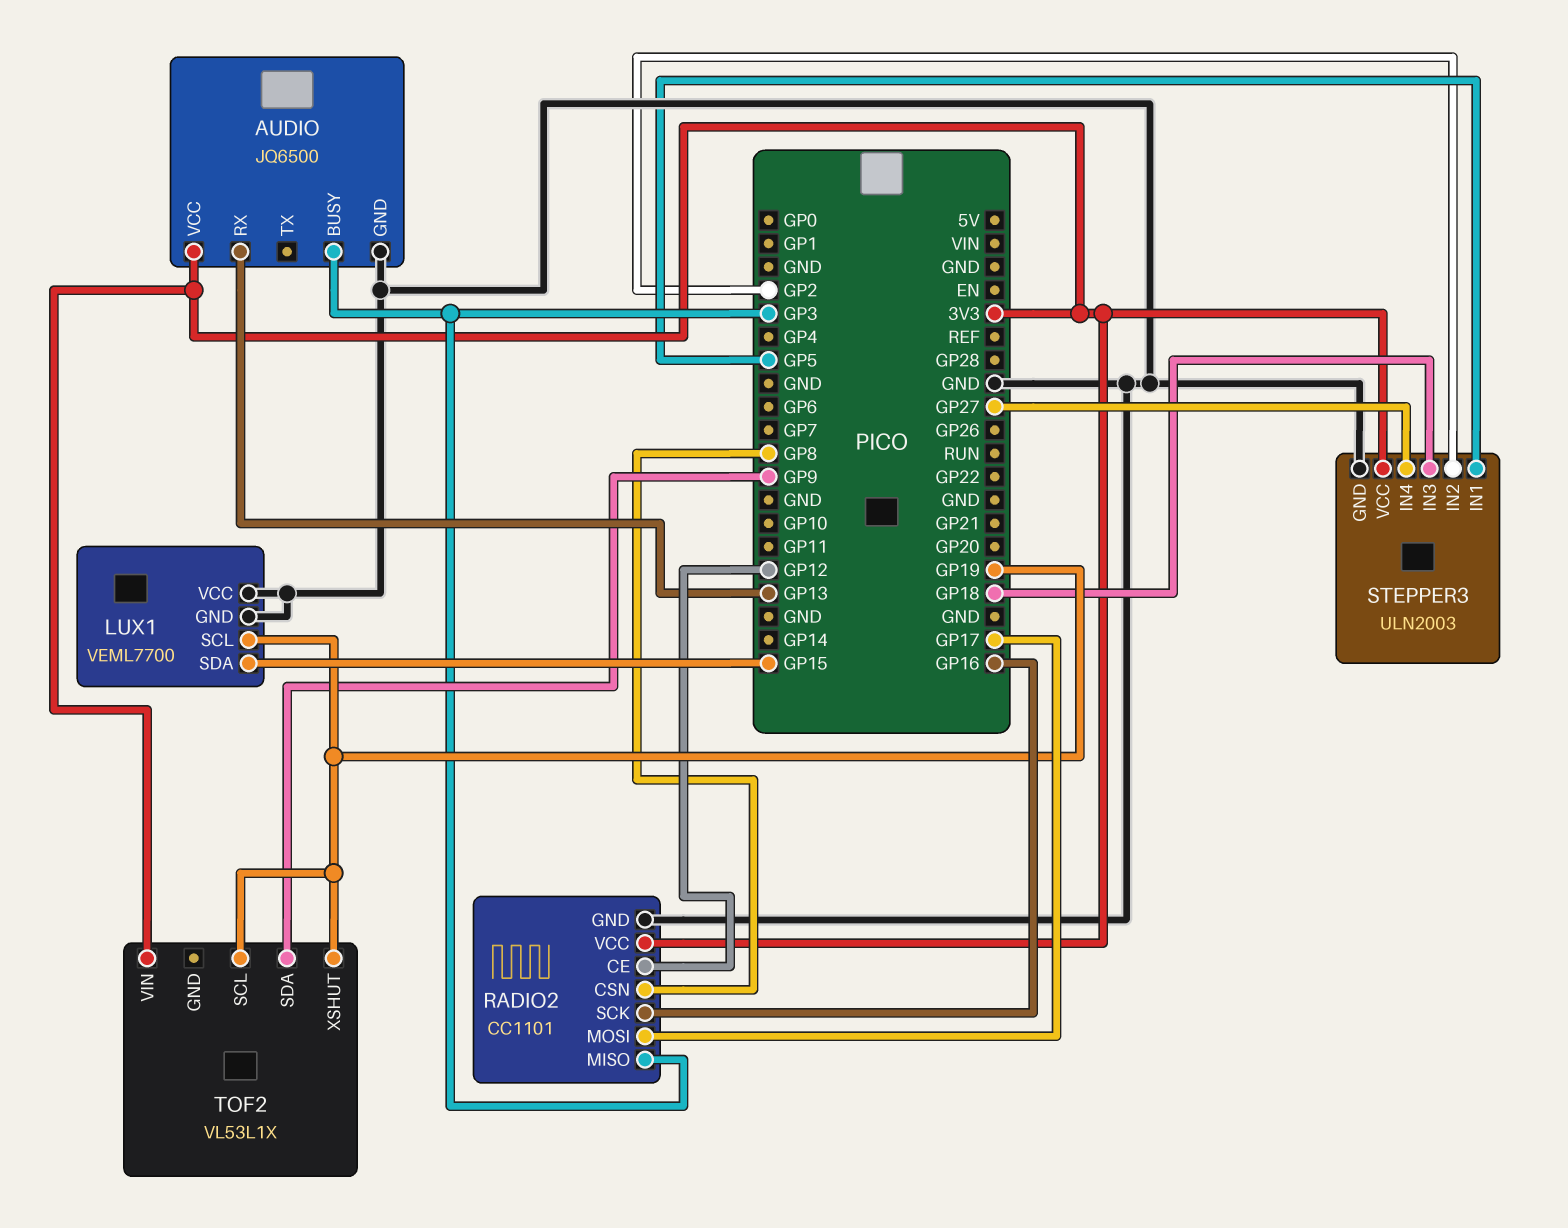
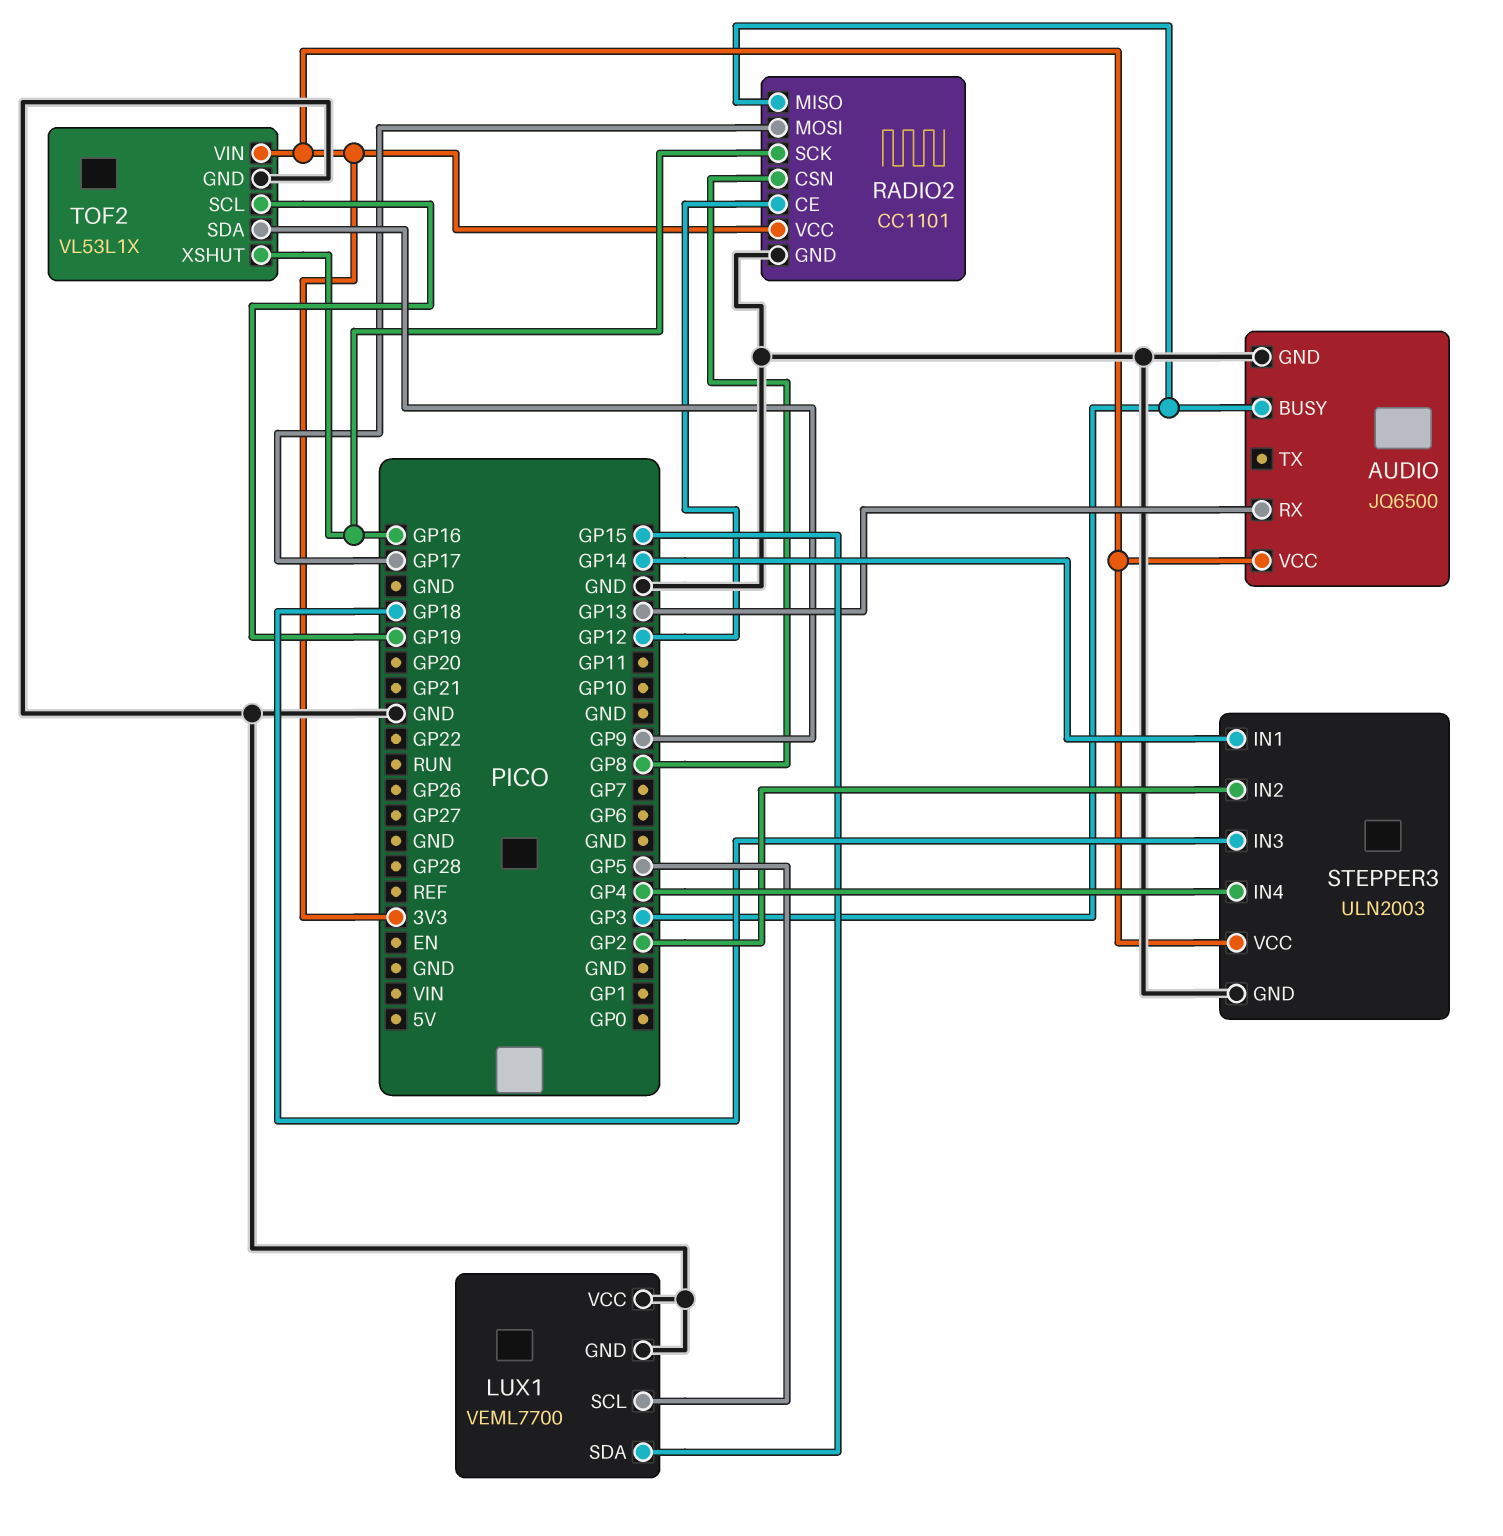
LUX1 pin SCL: GP19 -> GP5
STEPPER3 pin IN1: GP5 -> GP14
STEPPER3 pin IN4: GP27 -> GP4
TOF2 pin GND: none -> GND
TOF2 pin XSHUT: GP19 -> GP16

